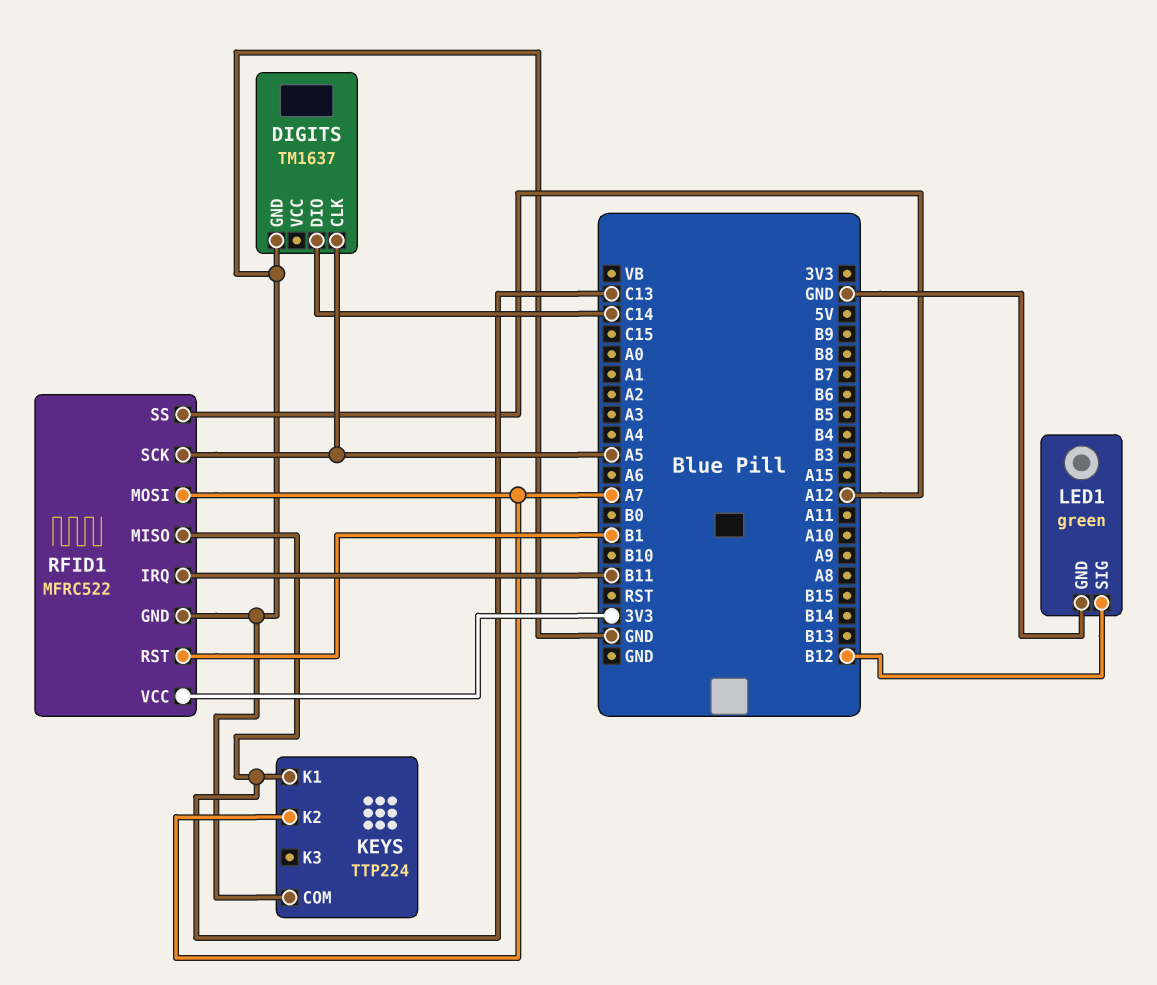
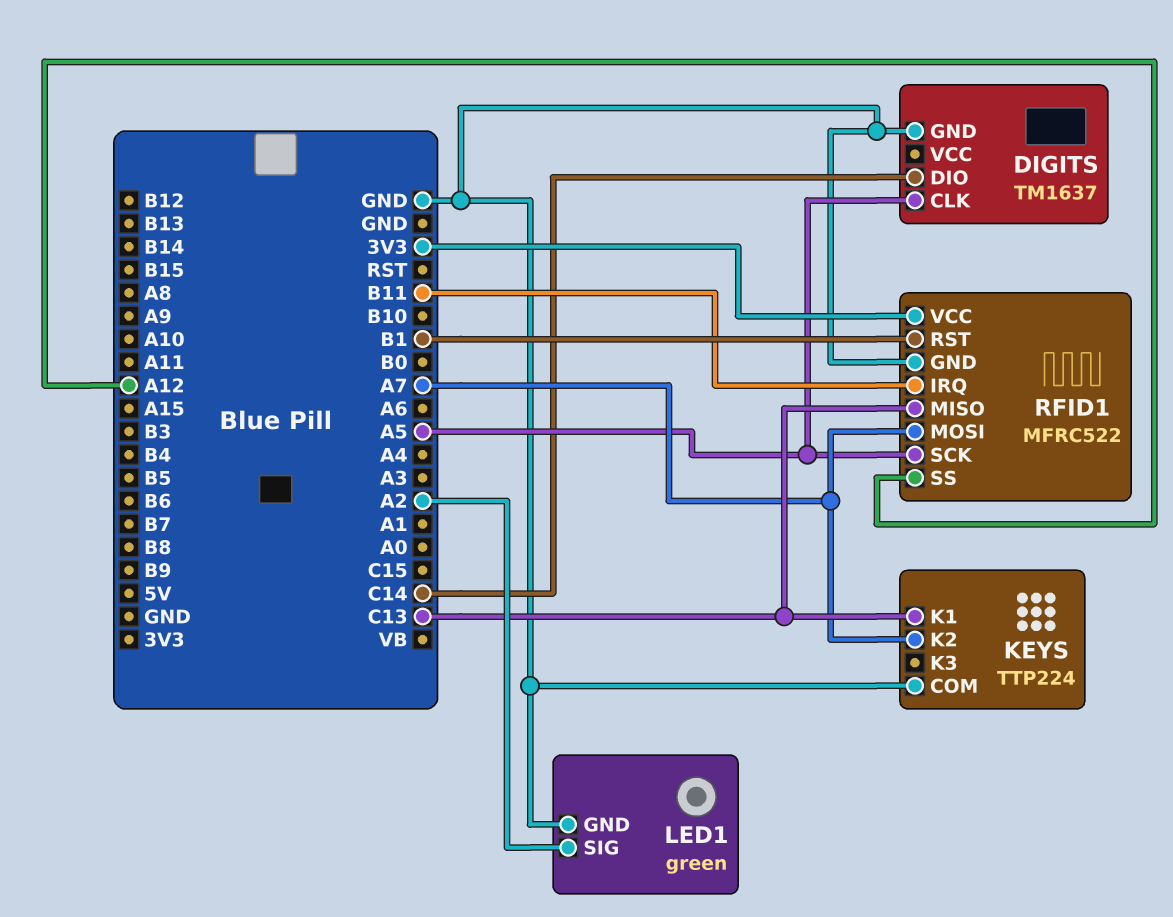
LED1 pin SIG: B12 -> A2

